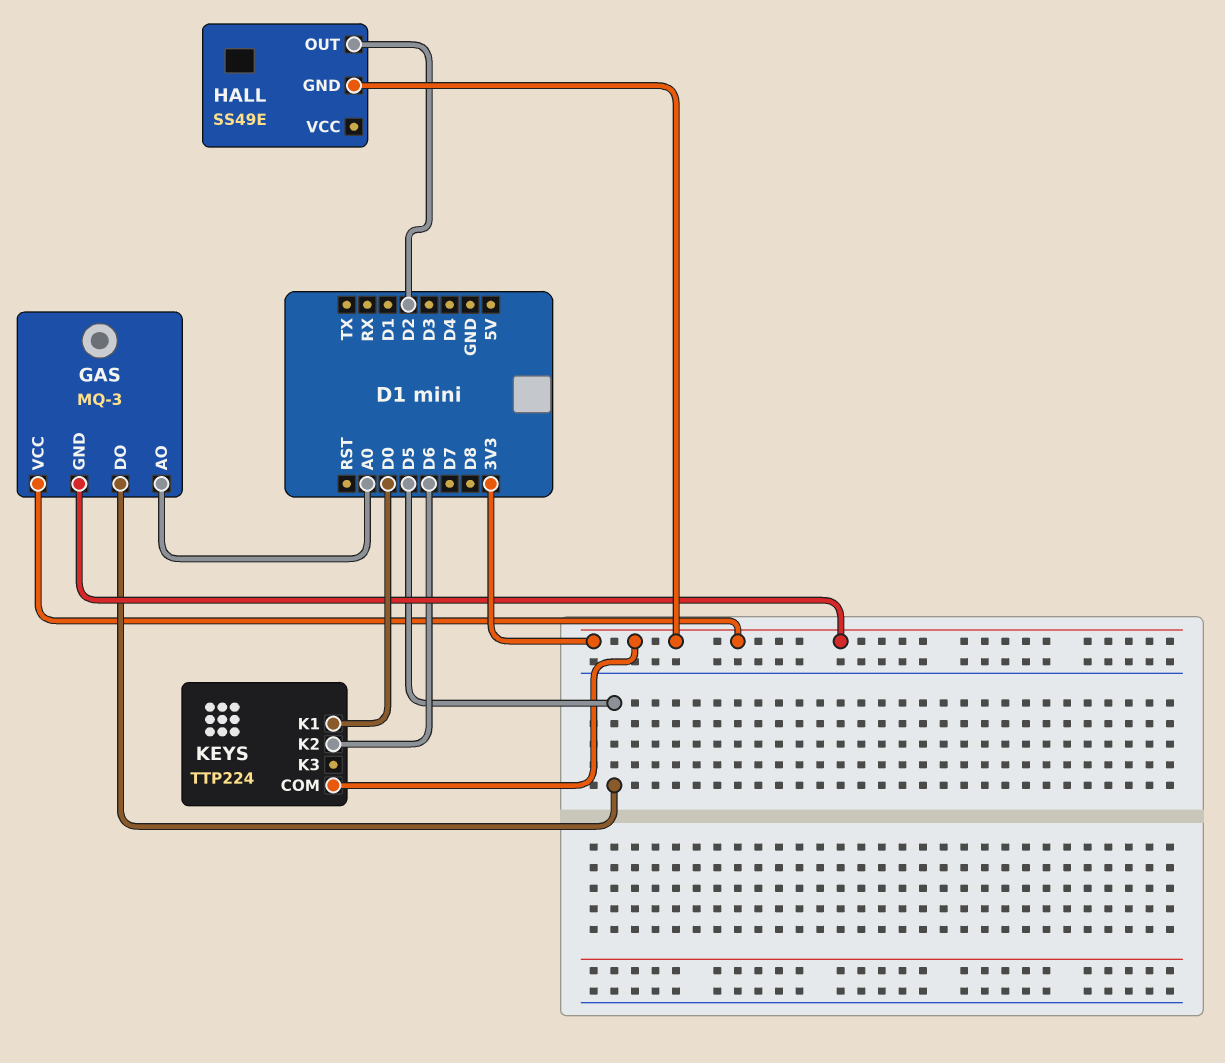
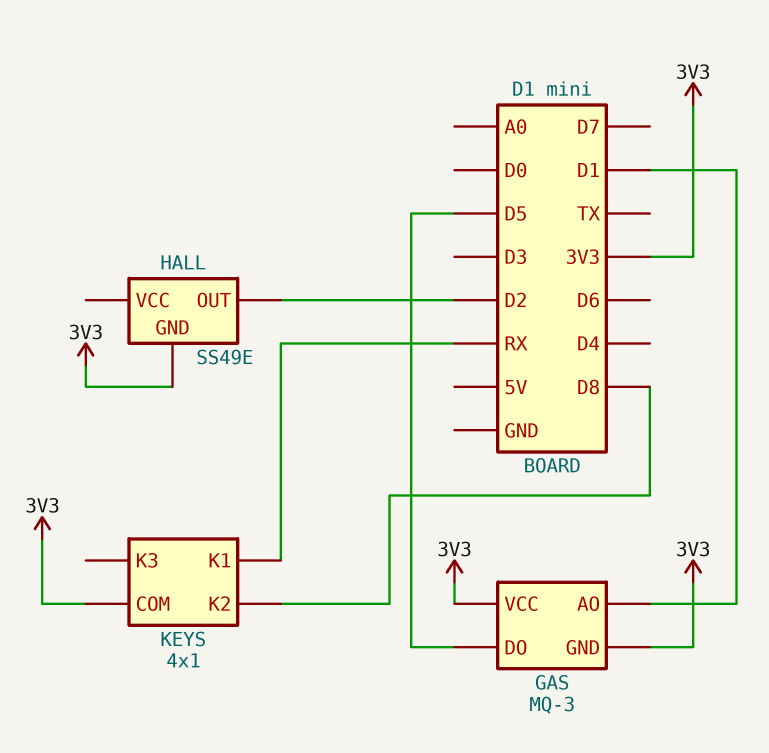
GAS pin AO: A0 -> D1
KEYS: TTP224 -> 4x1
KEYS pin K1: D0 -> RX
KEYS pin K2: D6 -> D8

